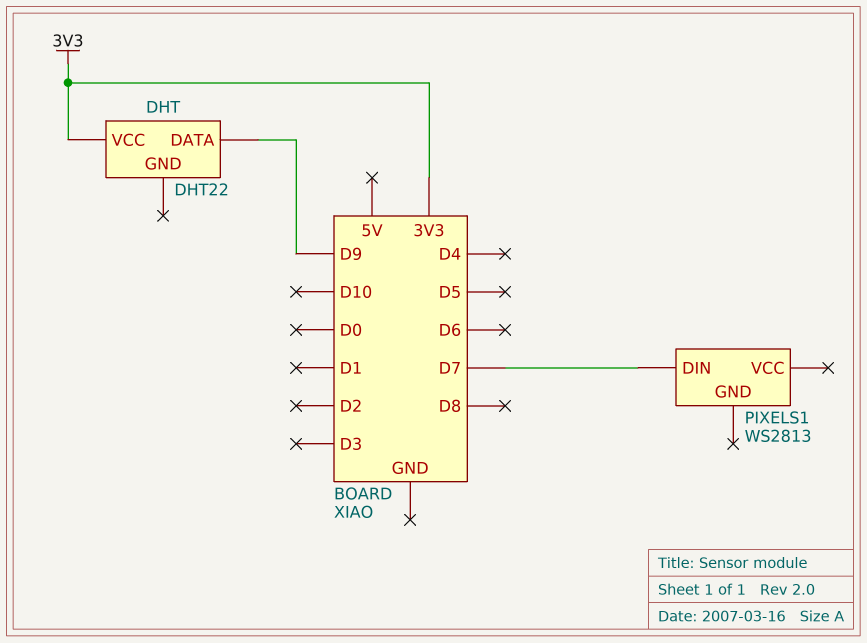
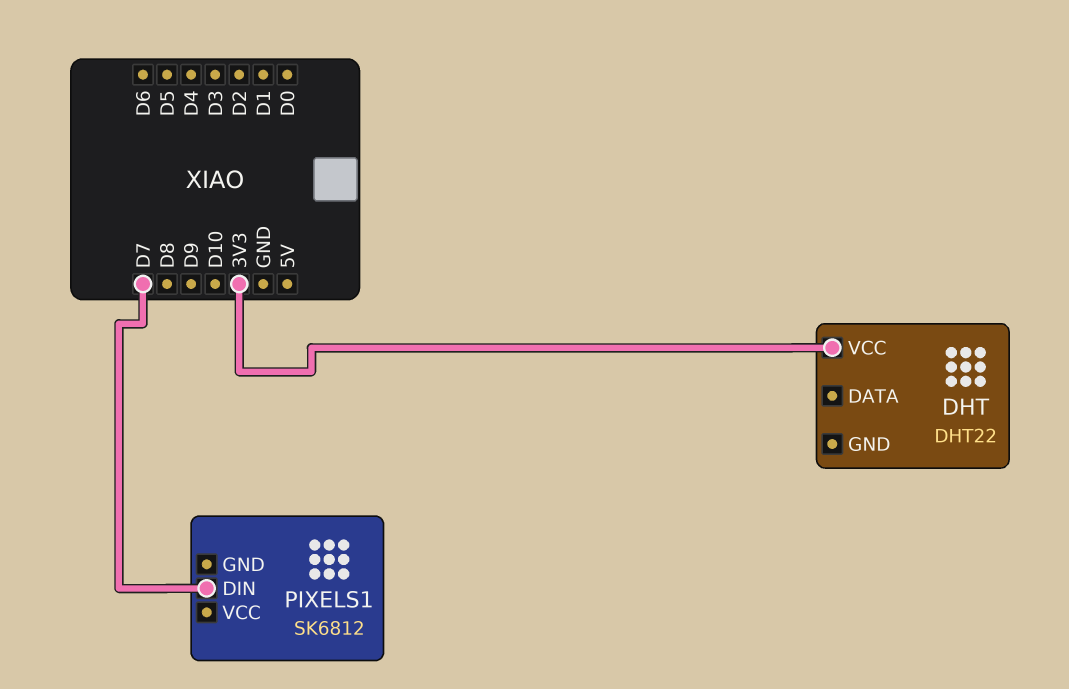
DHT pin DATA: D9 -> none
PIXELS1: WS2813 -> SK6812

